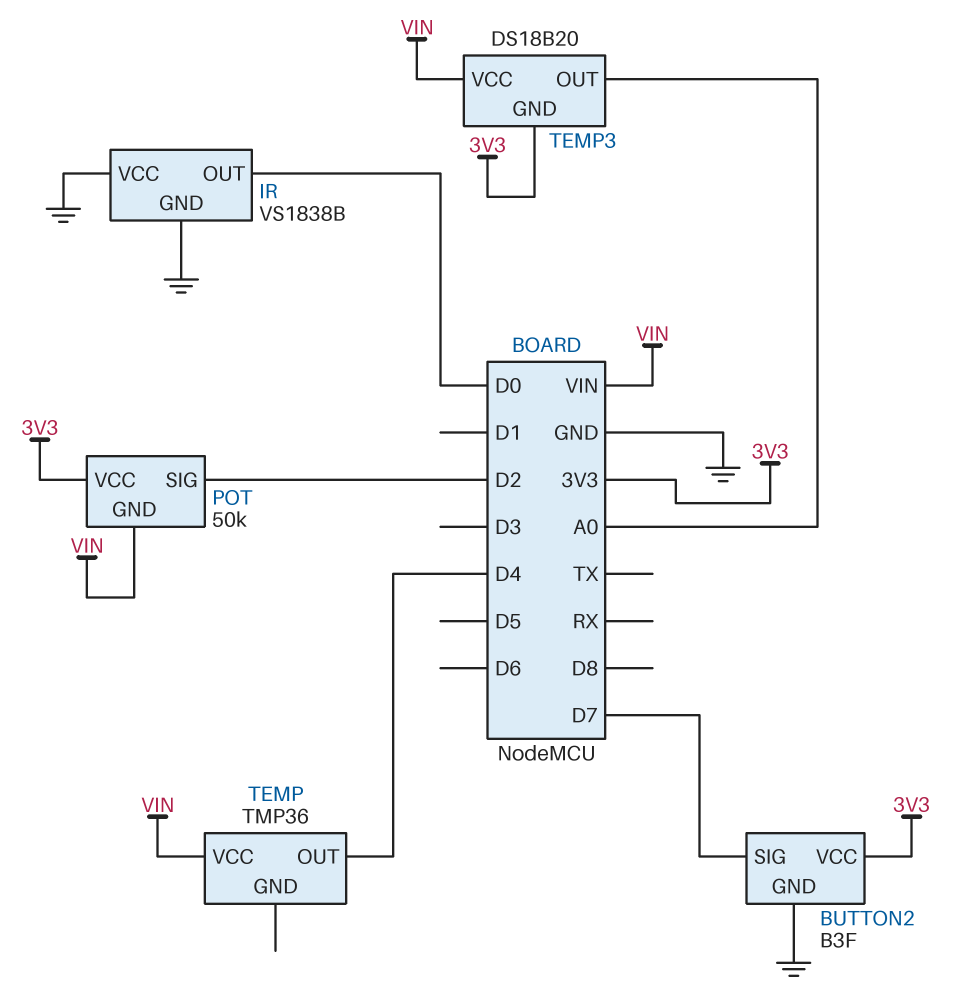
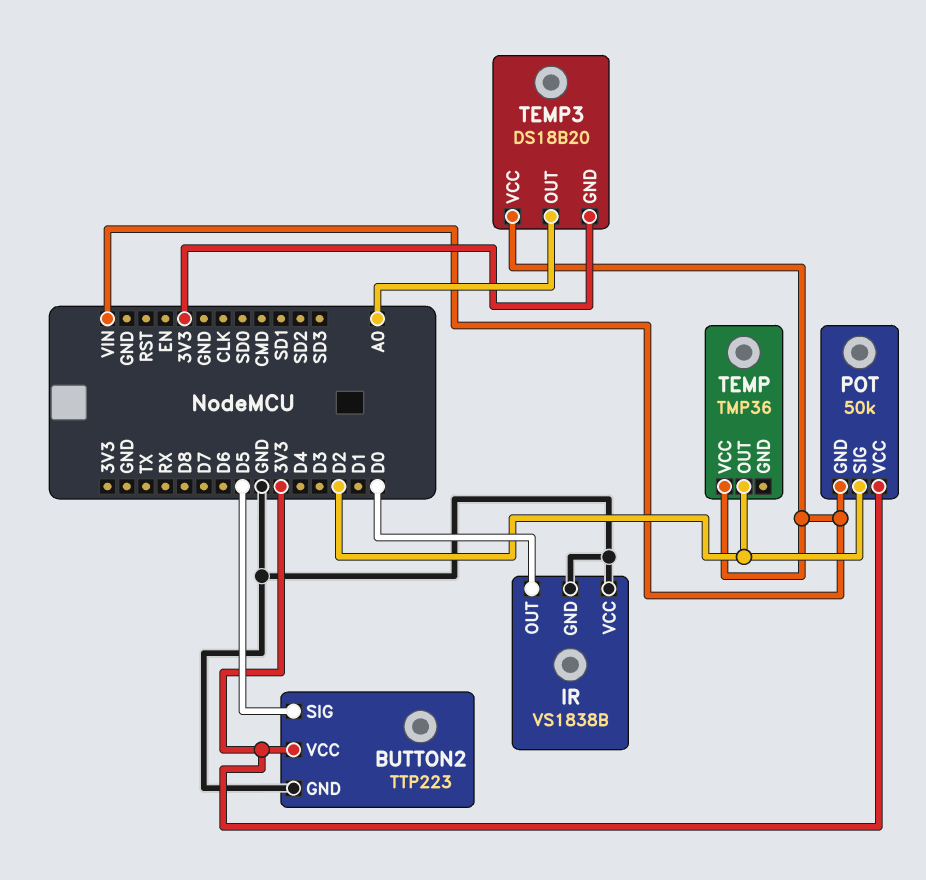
BUTTON2: B3F -> TTP223
BUTTON2 pin SIG: D7 -> D5
TEMP pin OUT: D4 -> D2

